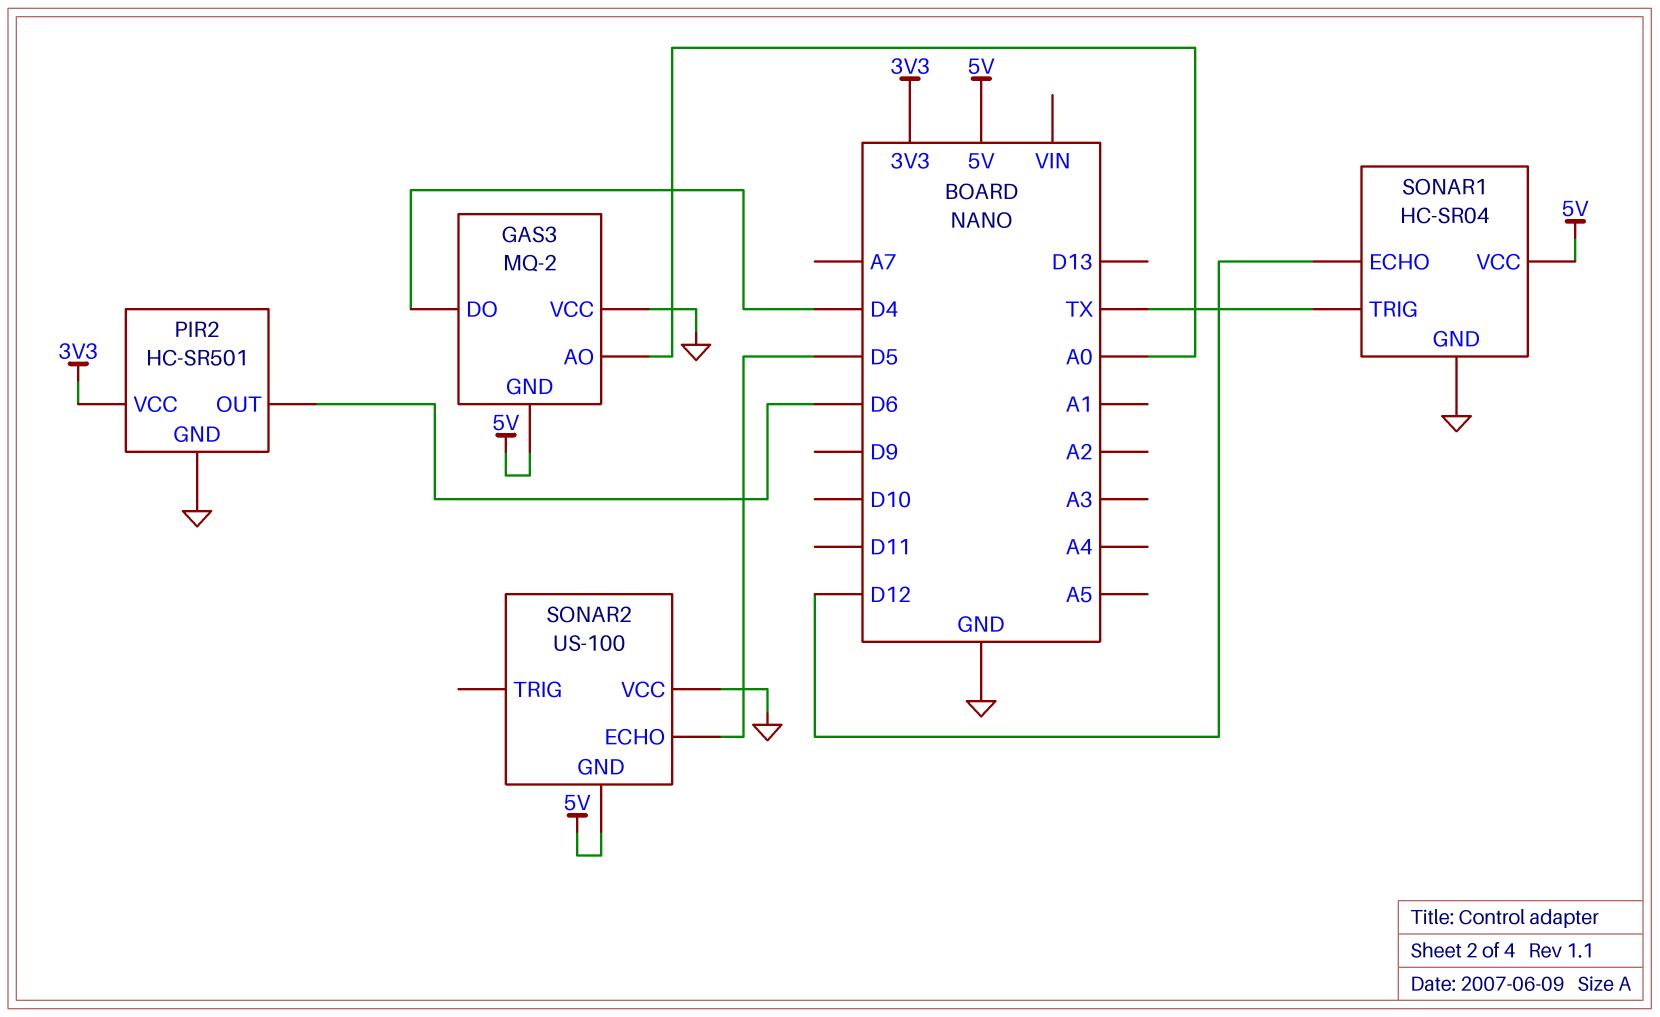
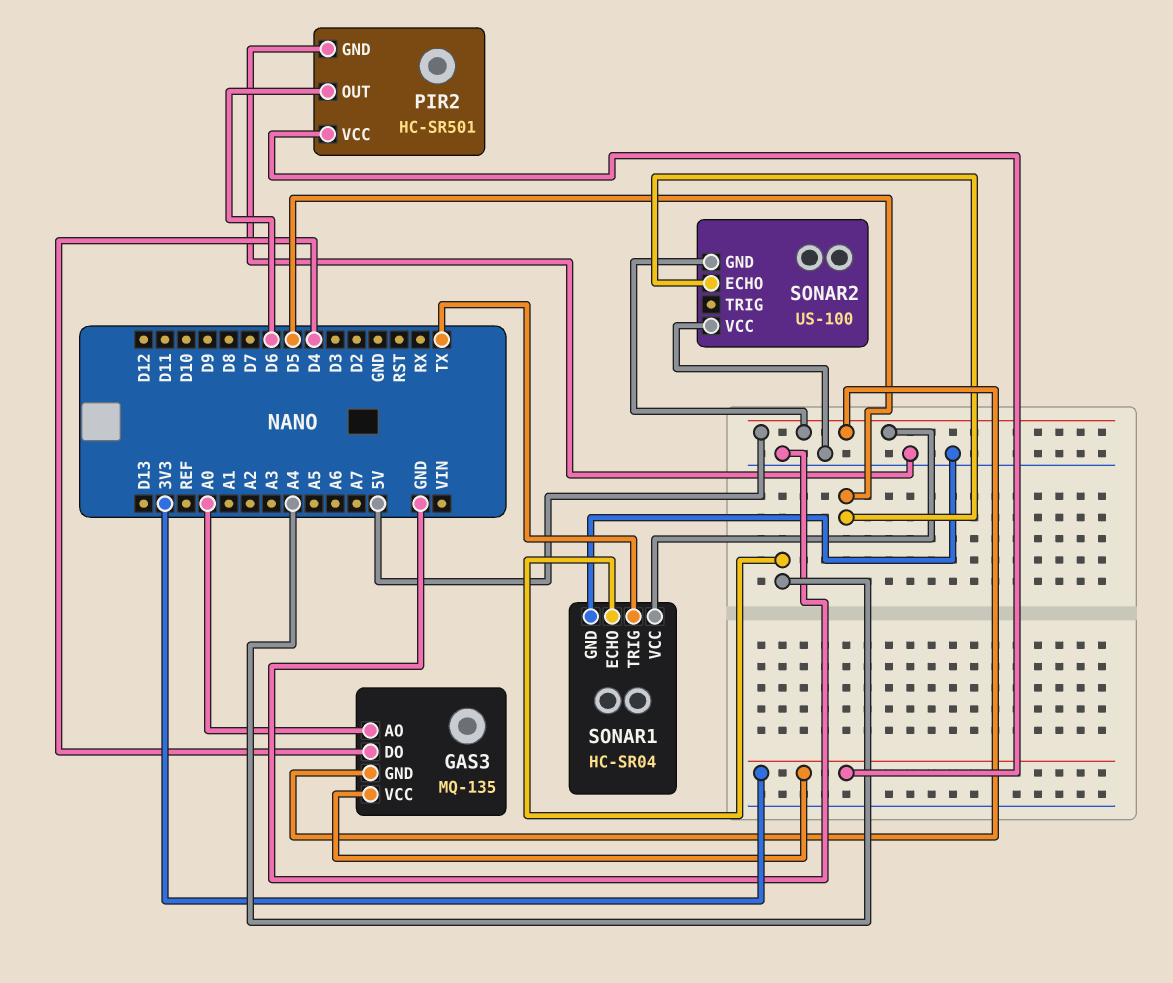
GAS3: MQ-2 -> MQ-135
GAS3 pin VCC: GND -> 3V3
SONAR1 pin ECHO: D12 -> A4

